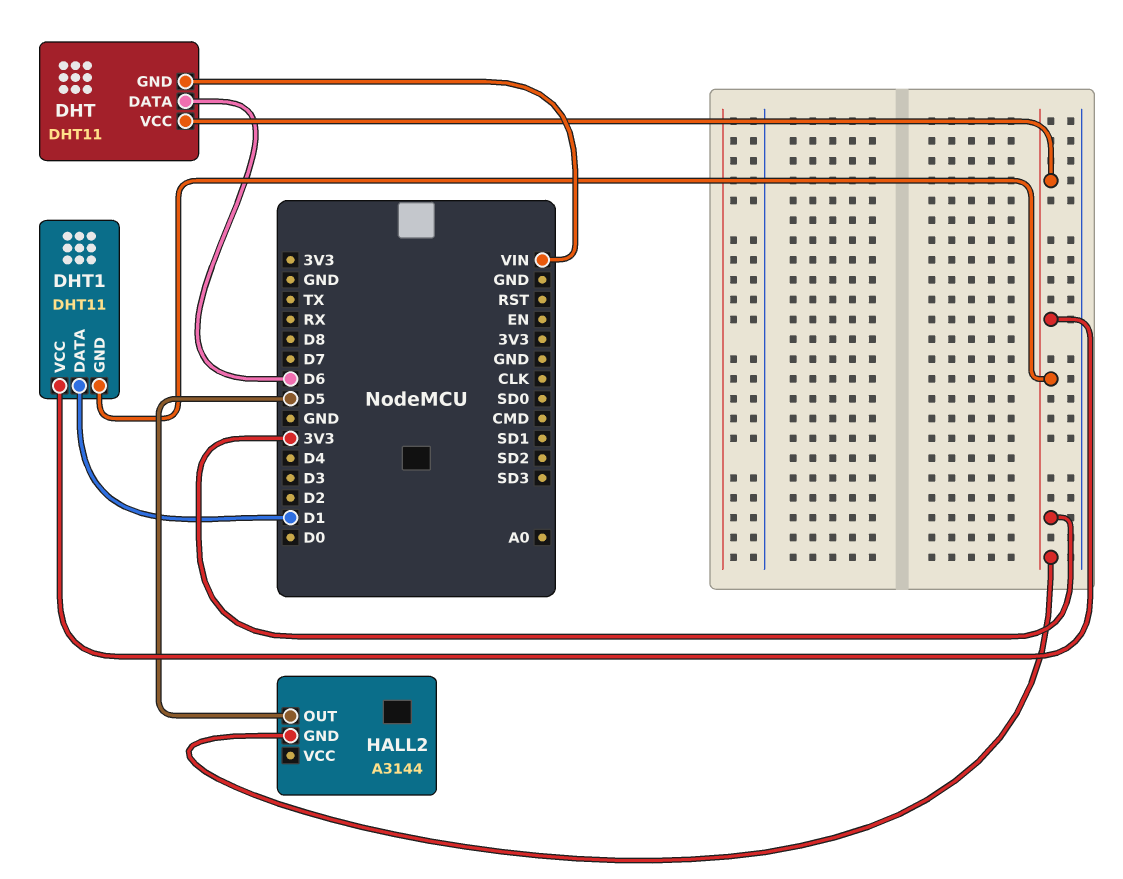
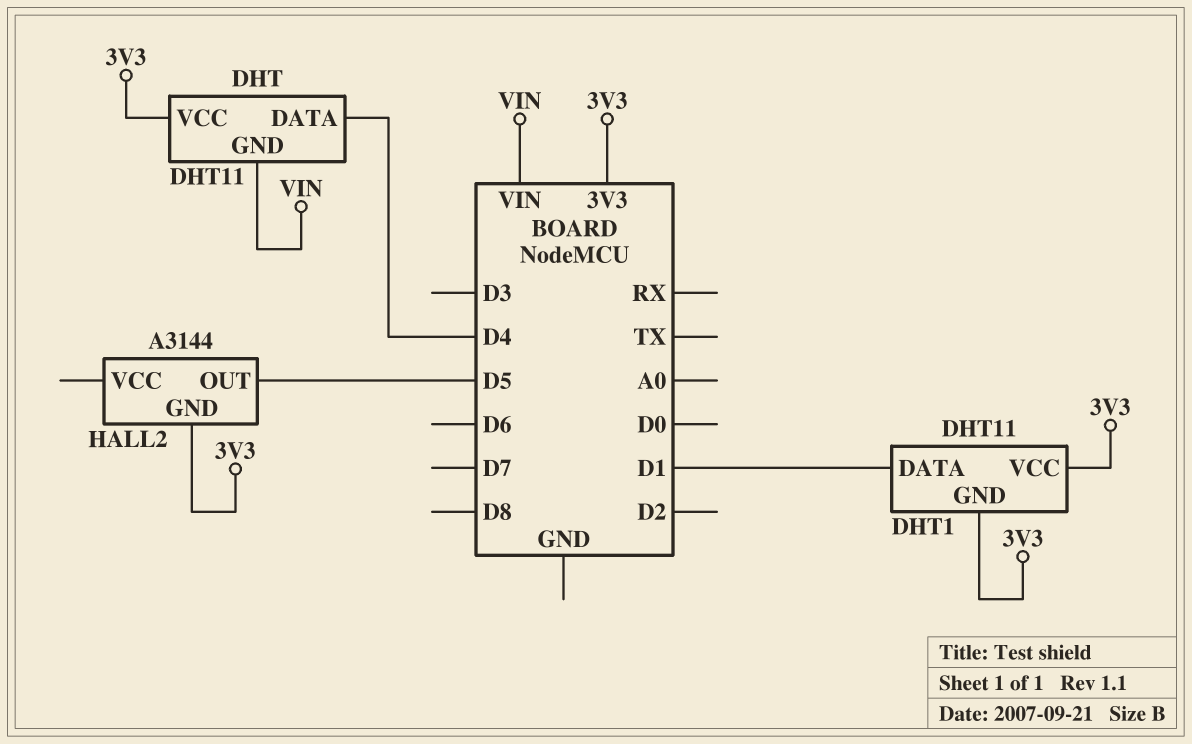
DHT pin DATA: D6 -> D4

